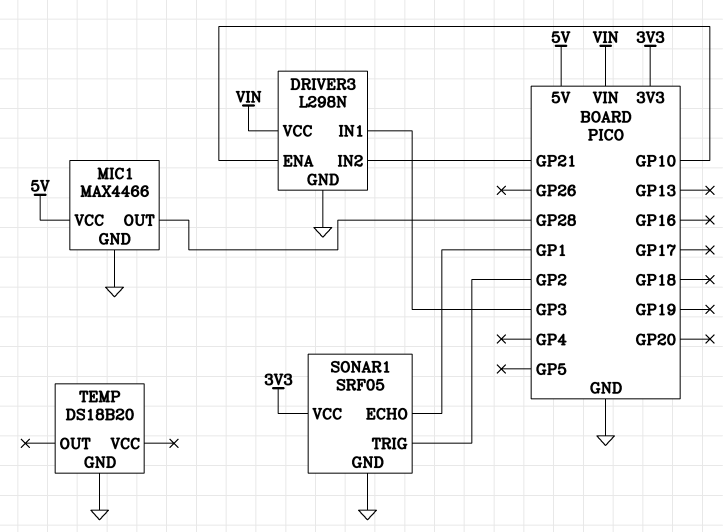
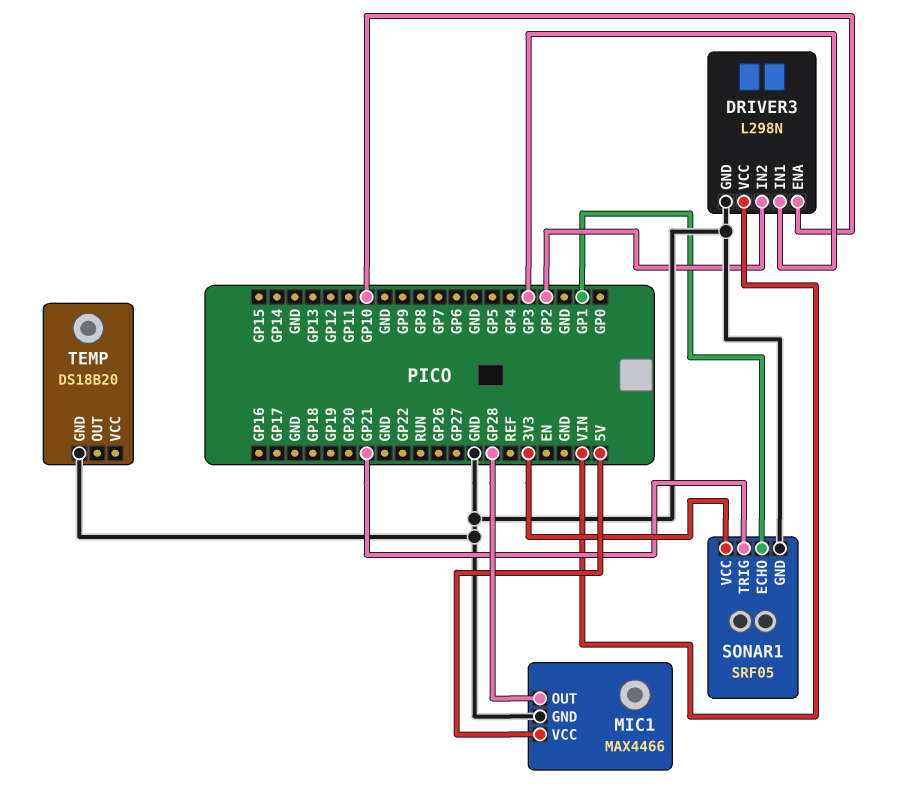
DRIVER3 pin IN2: GP21 -> GP2
SONAR1 pin TRIG: GP2 -> GP21

